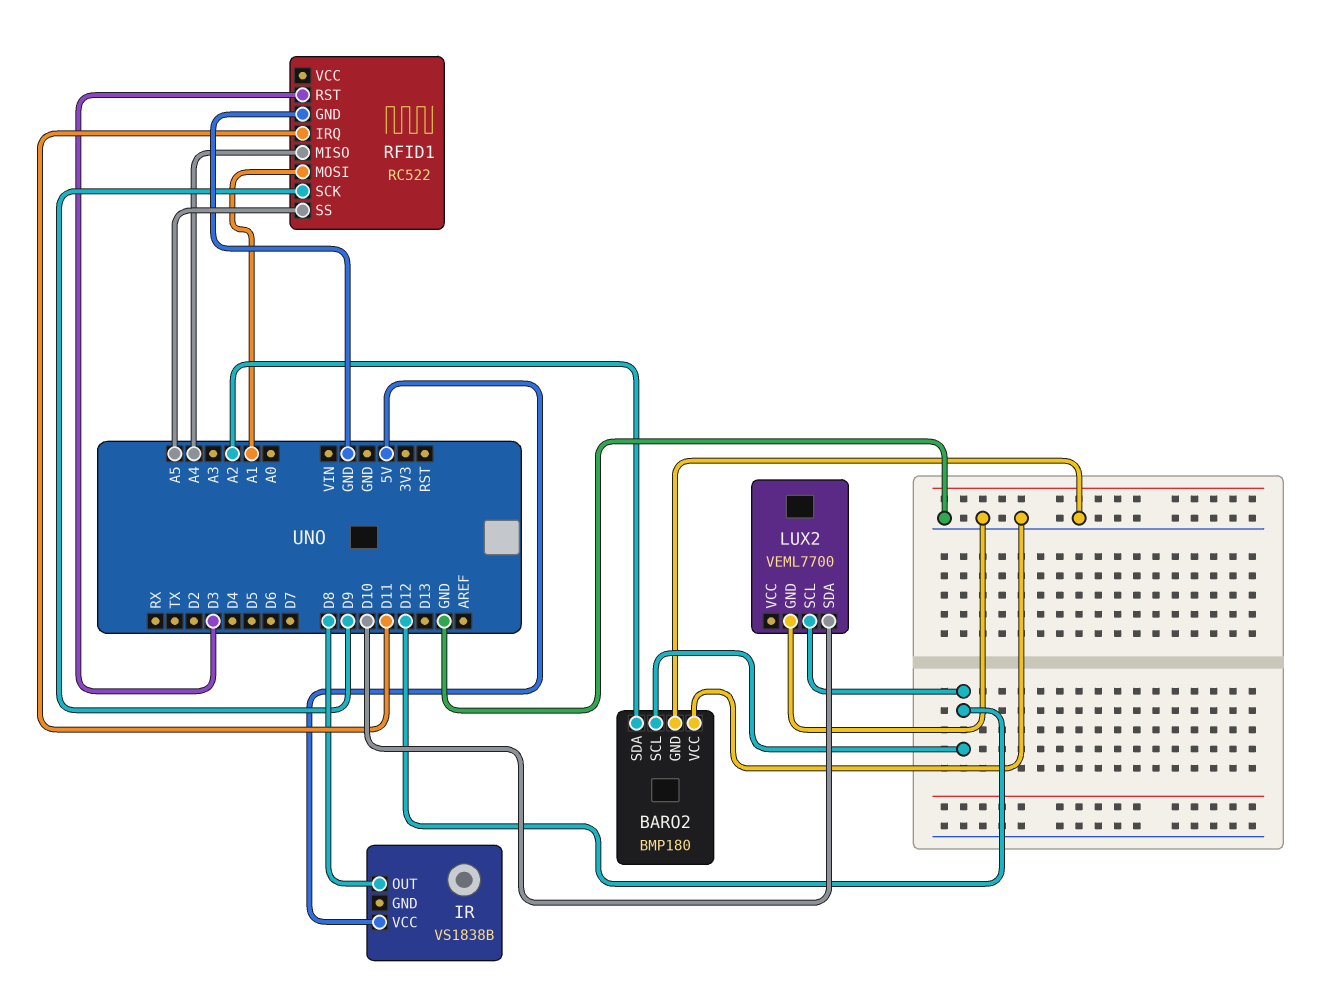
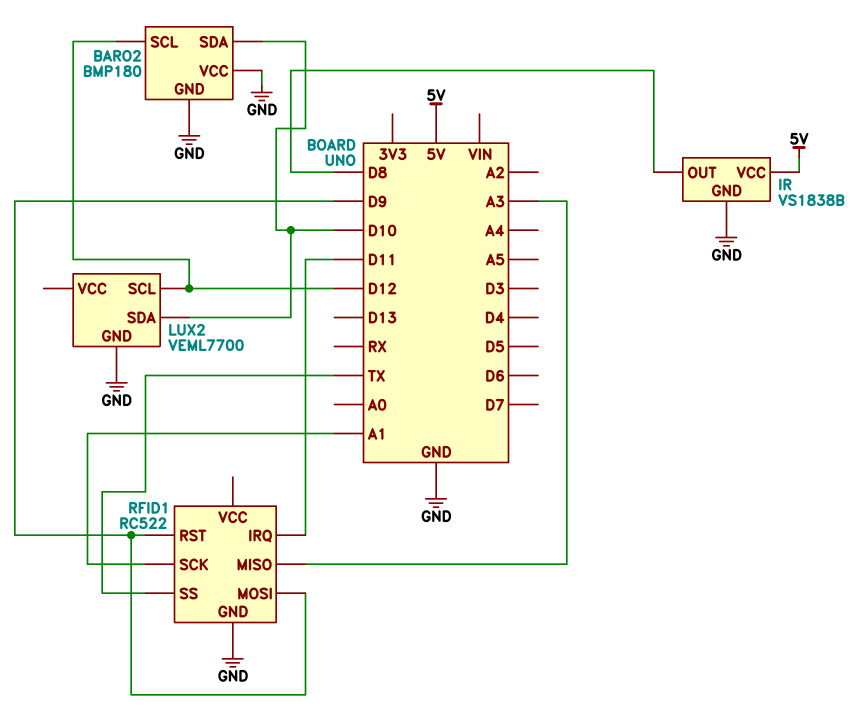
BARO2 pin SDA: A2 -> D10
IR pin GND: none -> GND
RFID1 pin MISO: A4 -> A3
RFID1 pin MOSI: A1 -> D9
RFID1 pin RST: D3 -> D9
RFID1 pin SCK: D9 -> A1
RFID1 pin SS: A5 -> TX

